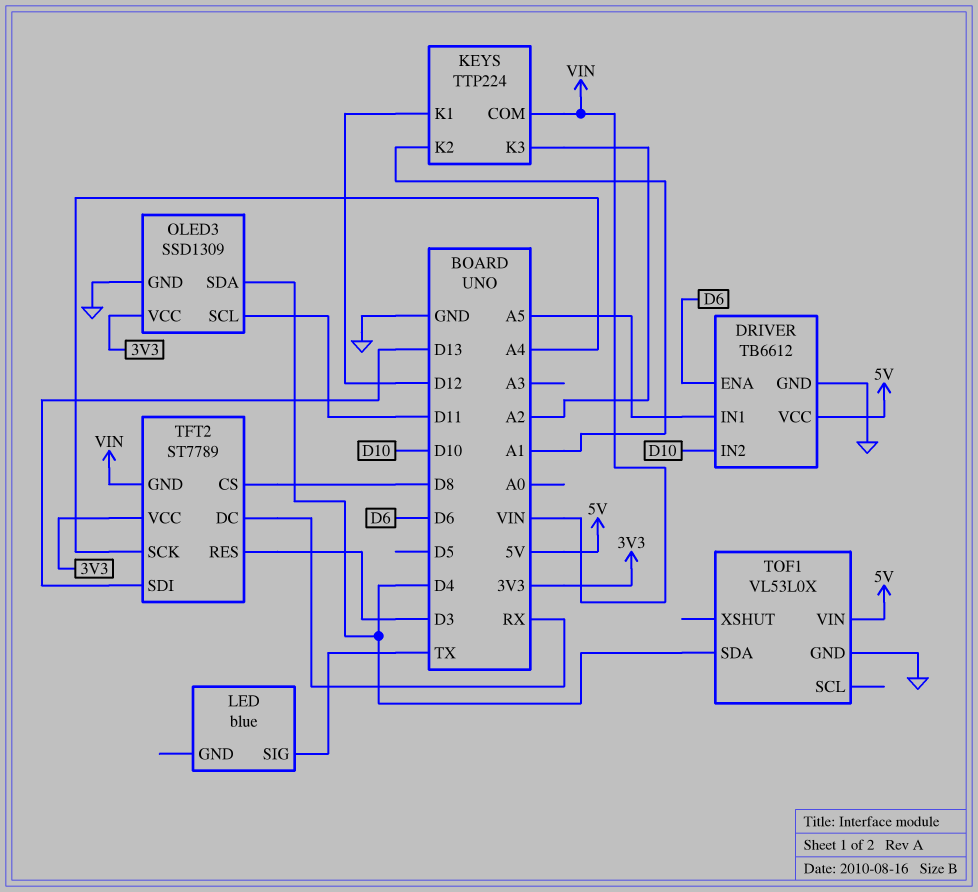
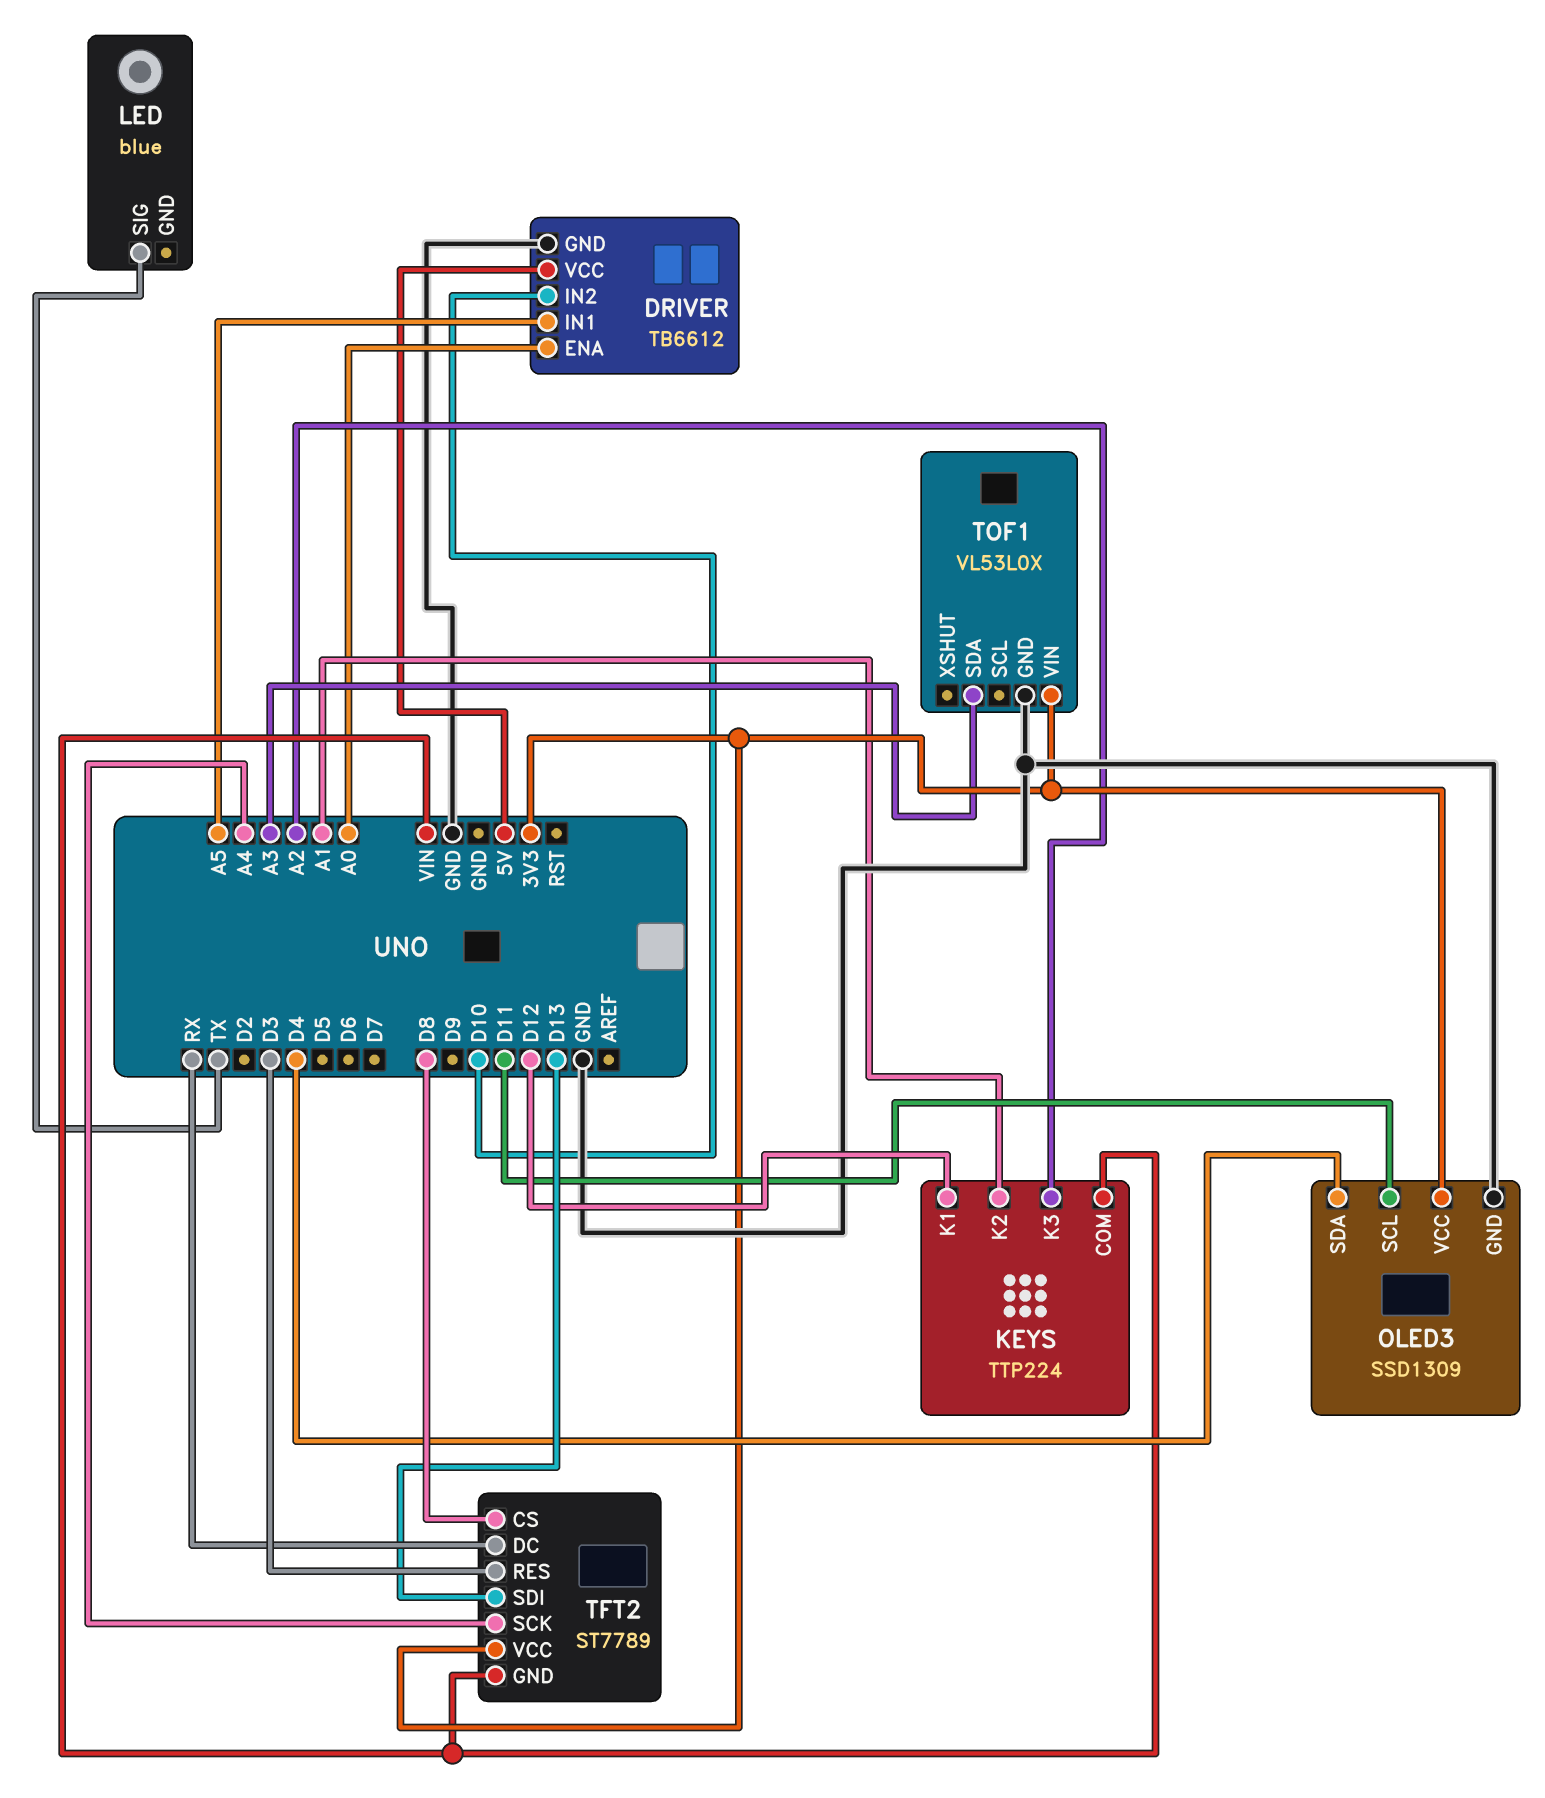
DRIVER pin ENA: D6 -> A0
TOF1 pin SDA: D4 -> A3
TOF1 pin VIN: 5V -> 3V3

